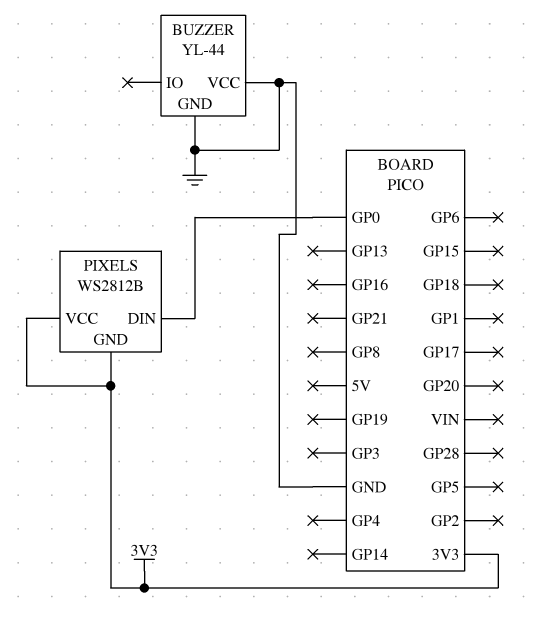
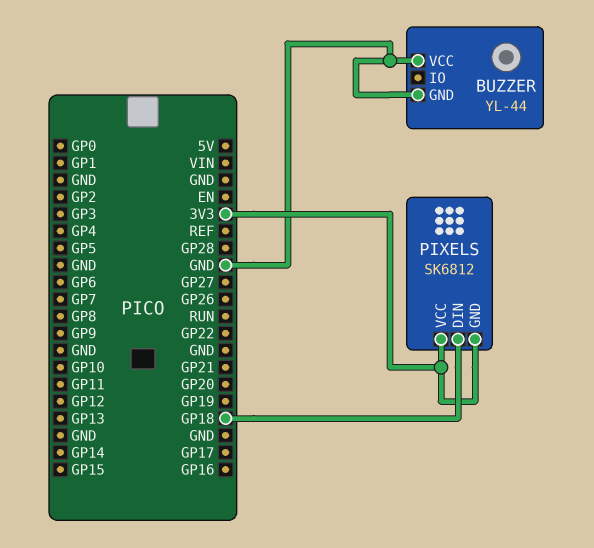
PIXELS: WS2812B -> SK6812
PIXELS pin DIN: GP0 -> GP18

